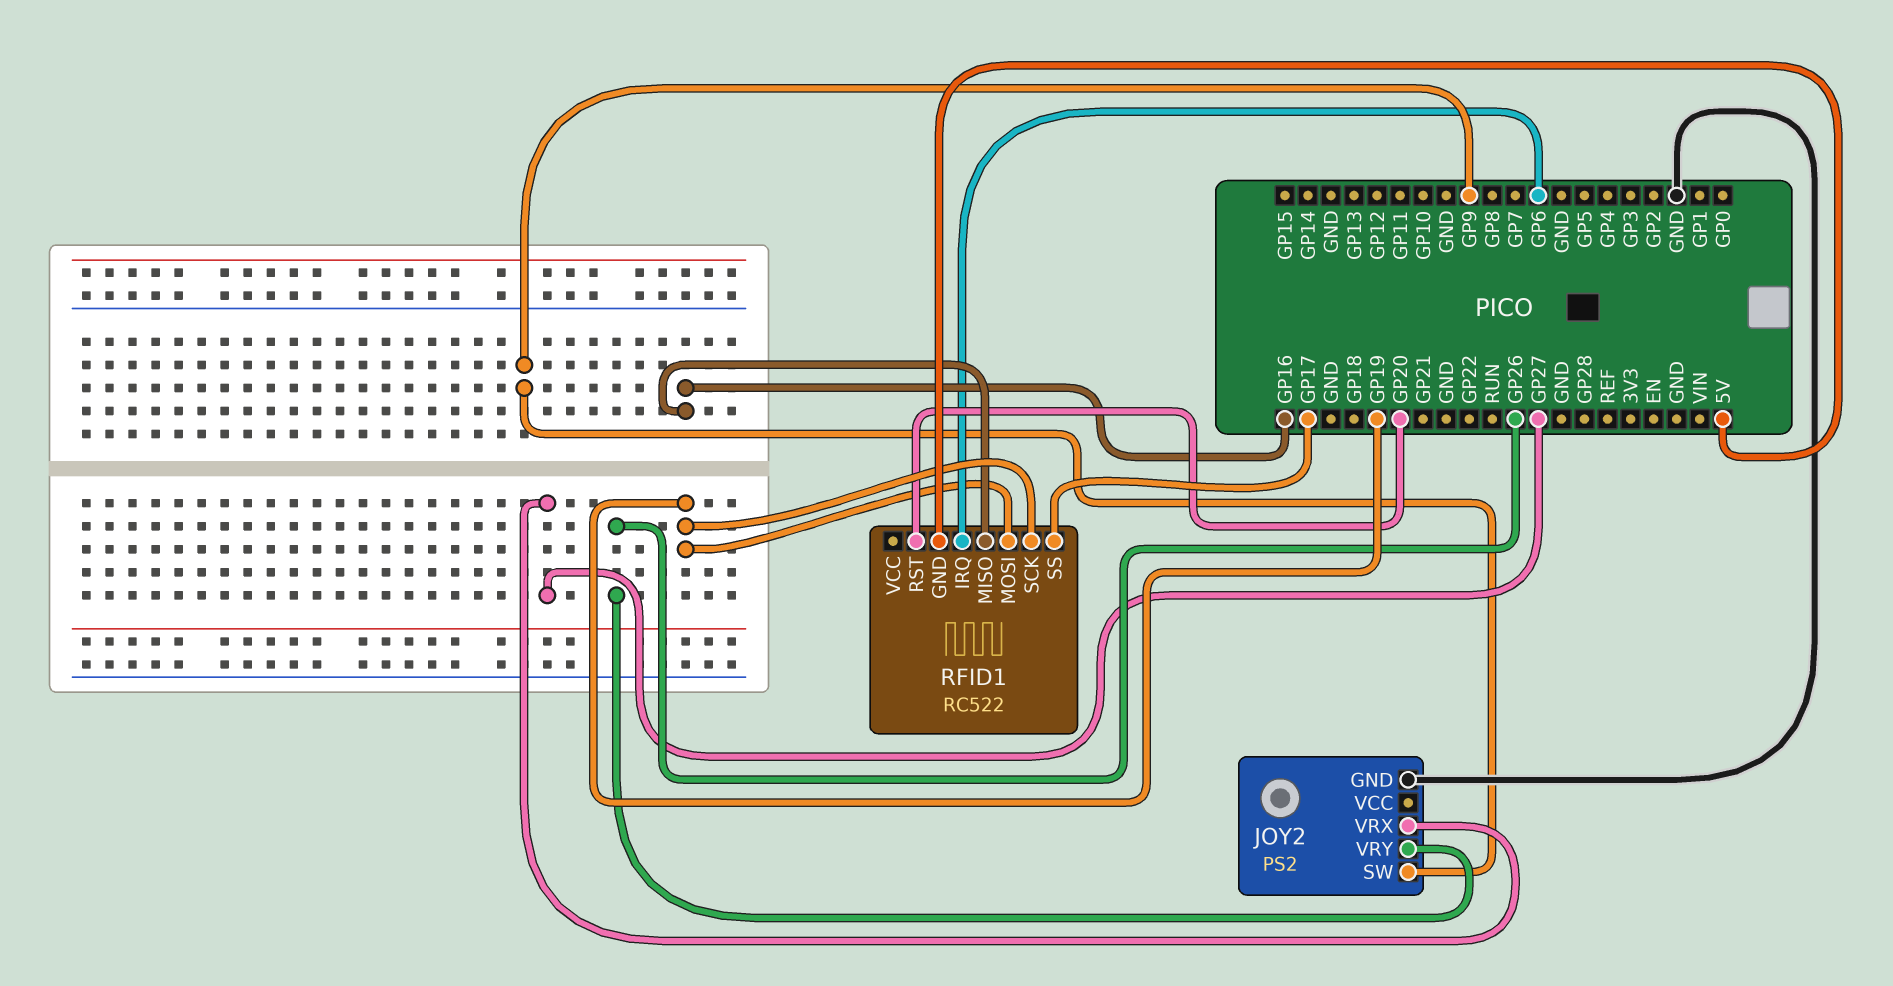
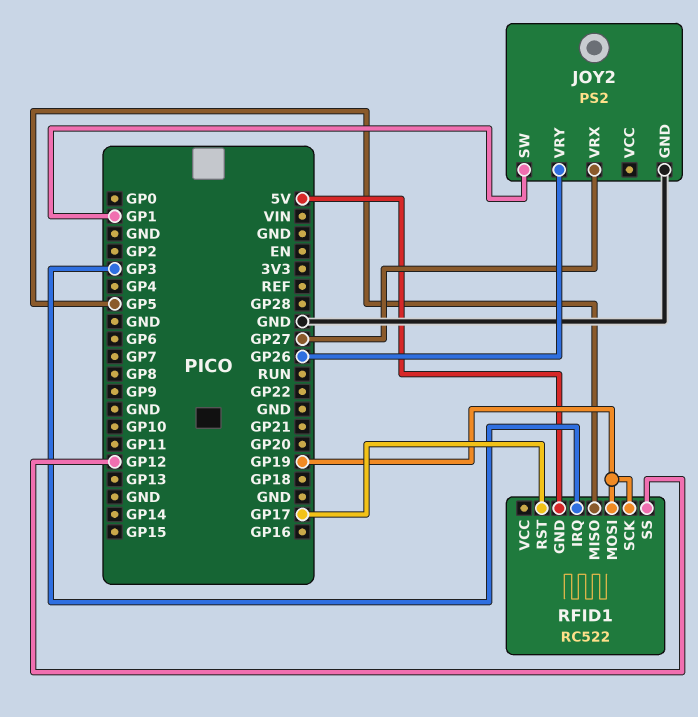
JOY2 pin SW: GP9 -> GP1
RFID1 pin IRQ: GP6 -> GP3
RFID1 pin MISO: GP16 -> GP5
RFID1 pin RST: GP20 -> GP17
RFID1 pin SS: GP17 -> GP12

